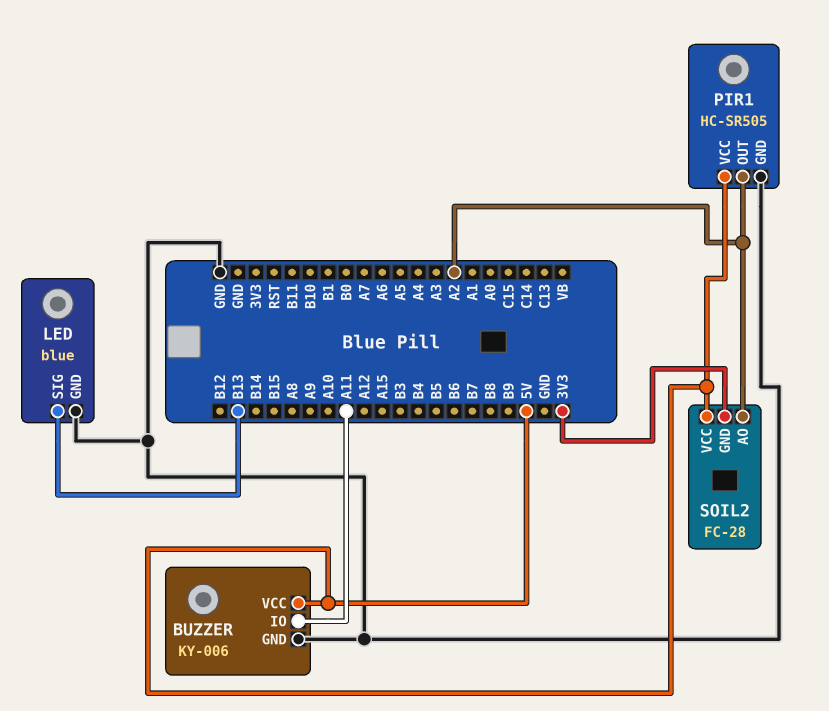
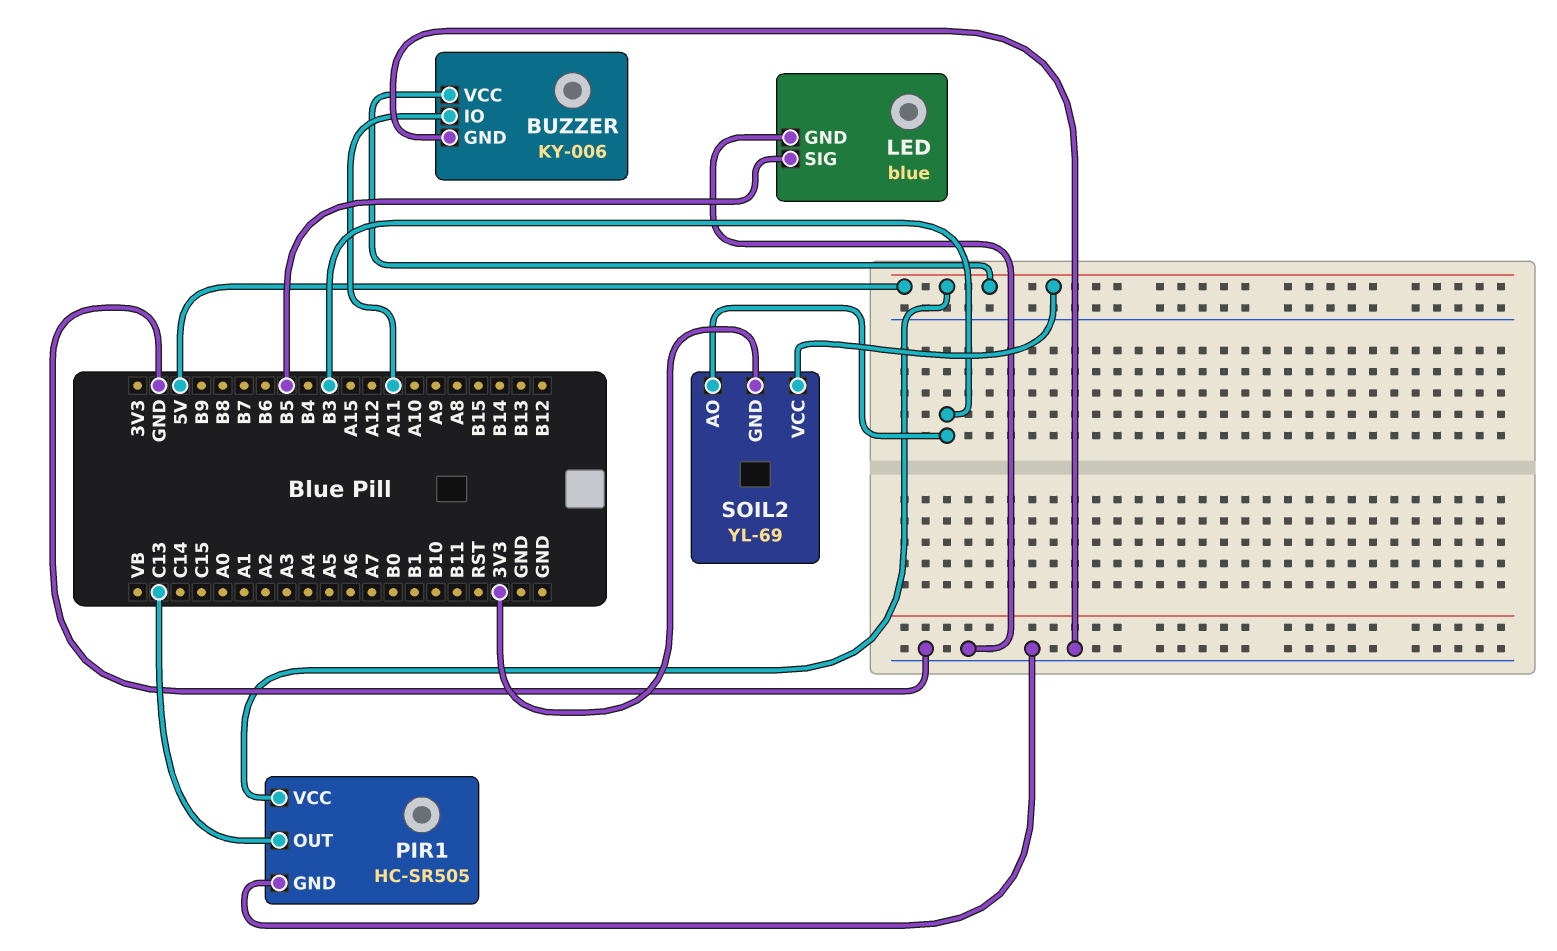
LED pin SIG: B13 -> B5
PIR1 pin OUT: A2 -> C13
SOIL2: FC-28 -> YL-69
SOIL2 pin AO: A2 -> B3

